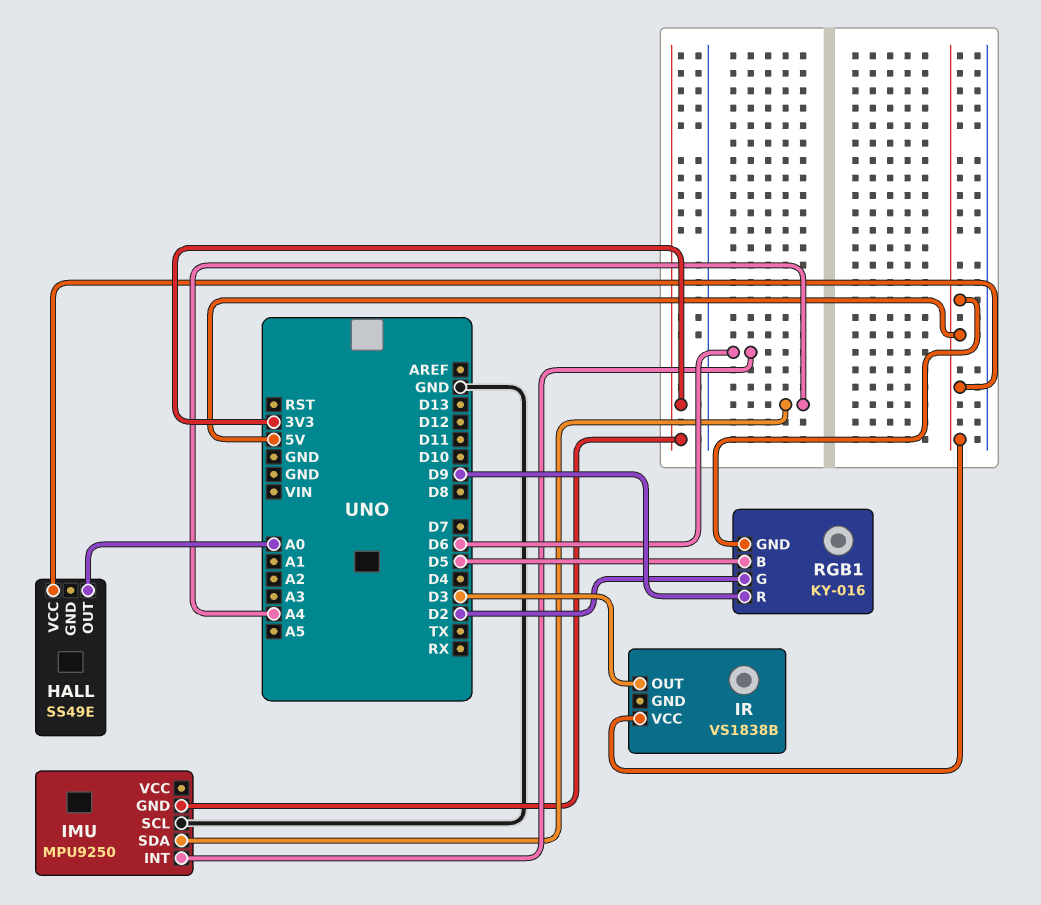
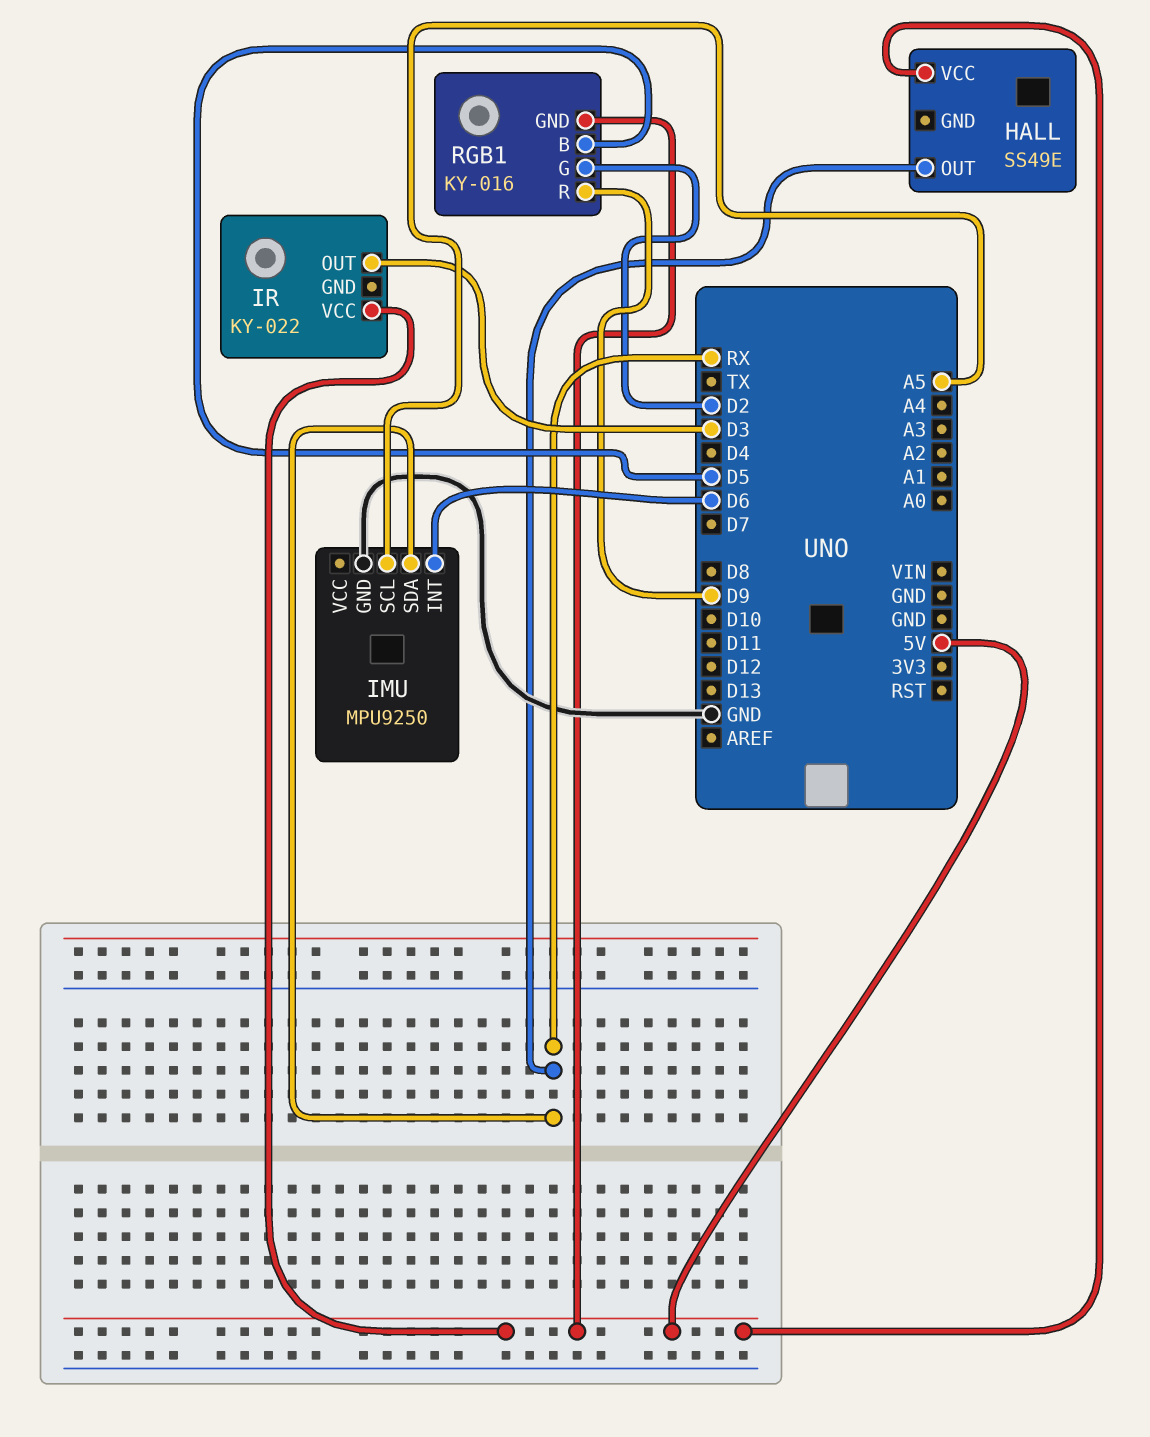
HALL pin OUT: A0 -> RX
IMU pin GND: 3V3 -> GND
IMU pin SCL: GND -> A5
IMU pin SDA: A4 -> RX
IR: VS1838B -> KY-022

